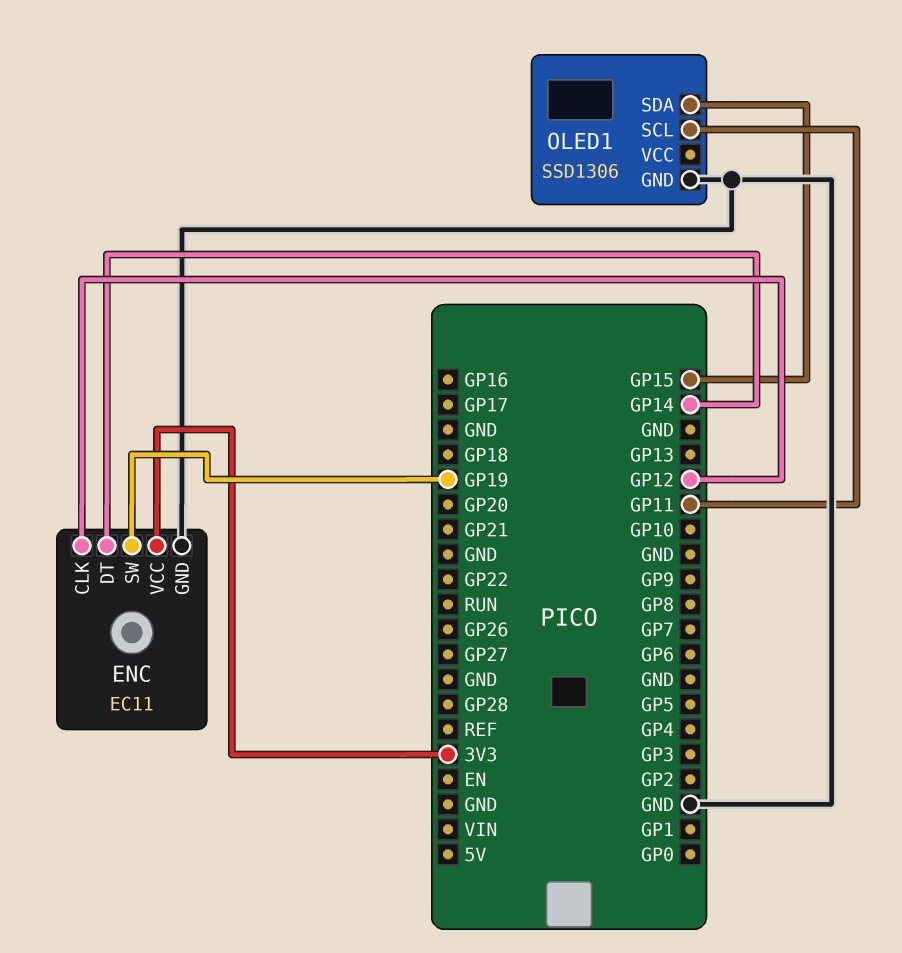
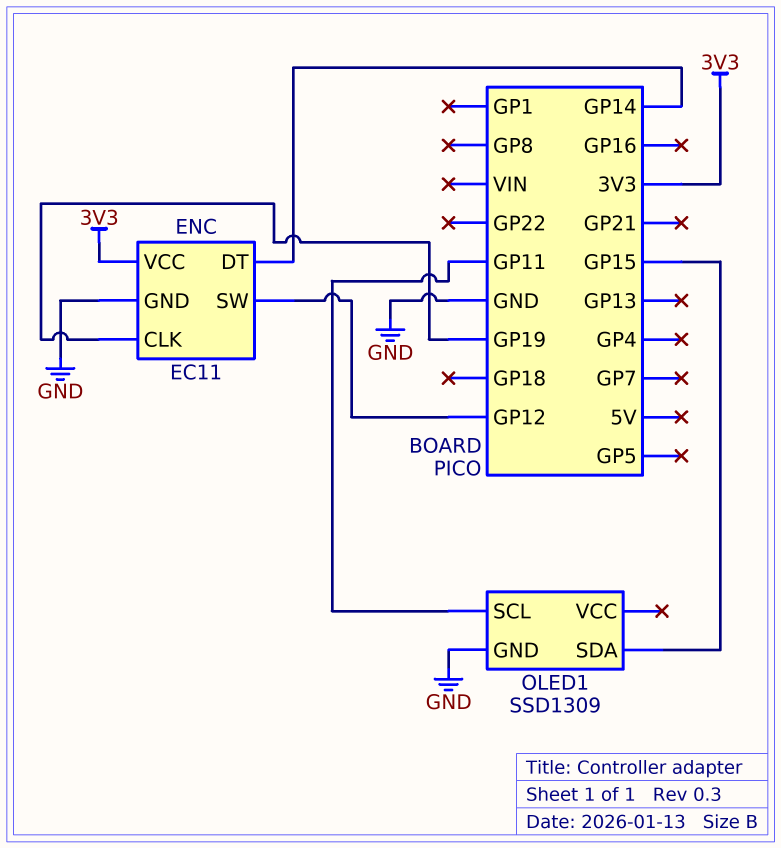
ENC pin CLK: GP12 -> GP19
ENC pin SW: GP19 -> GP12
OLED1: SSD1306 -> SSD1309

